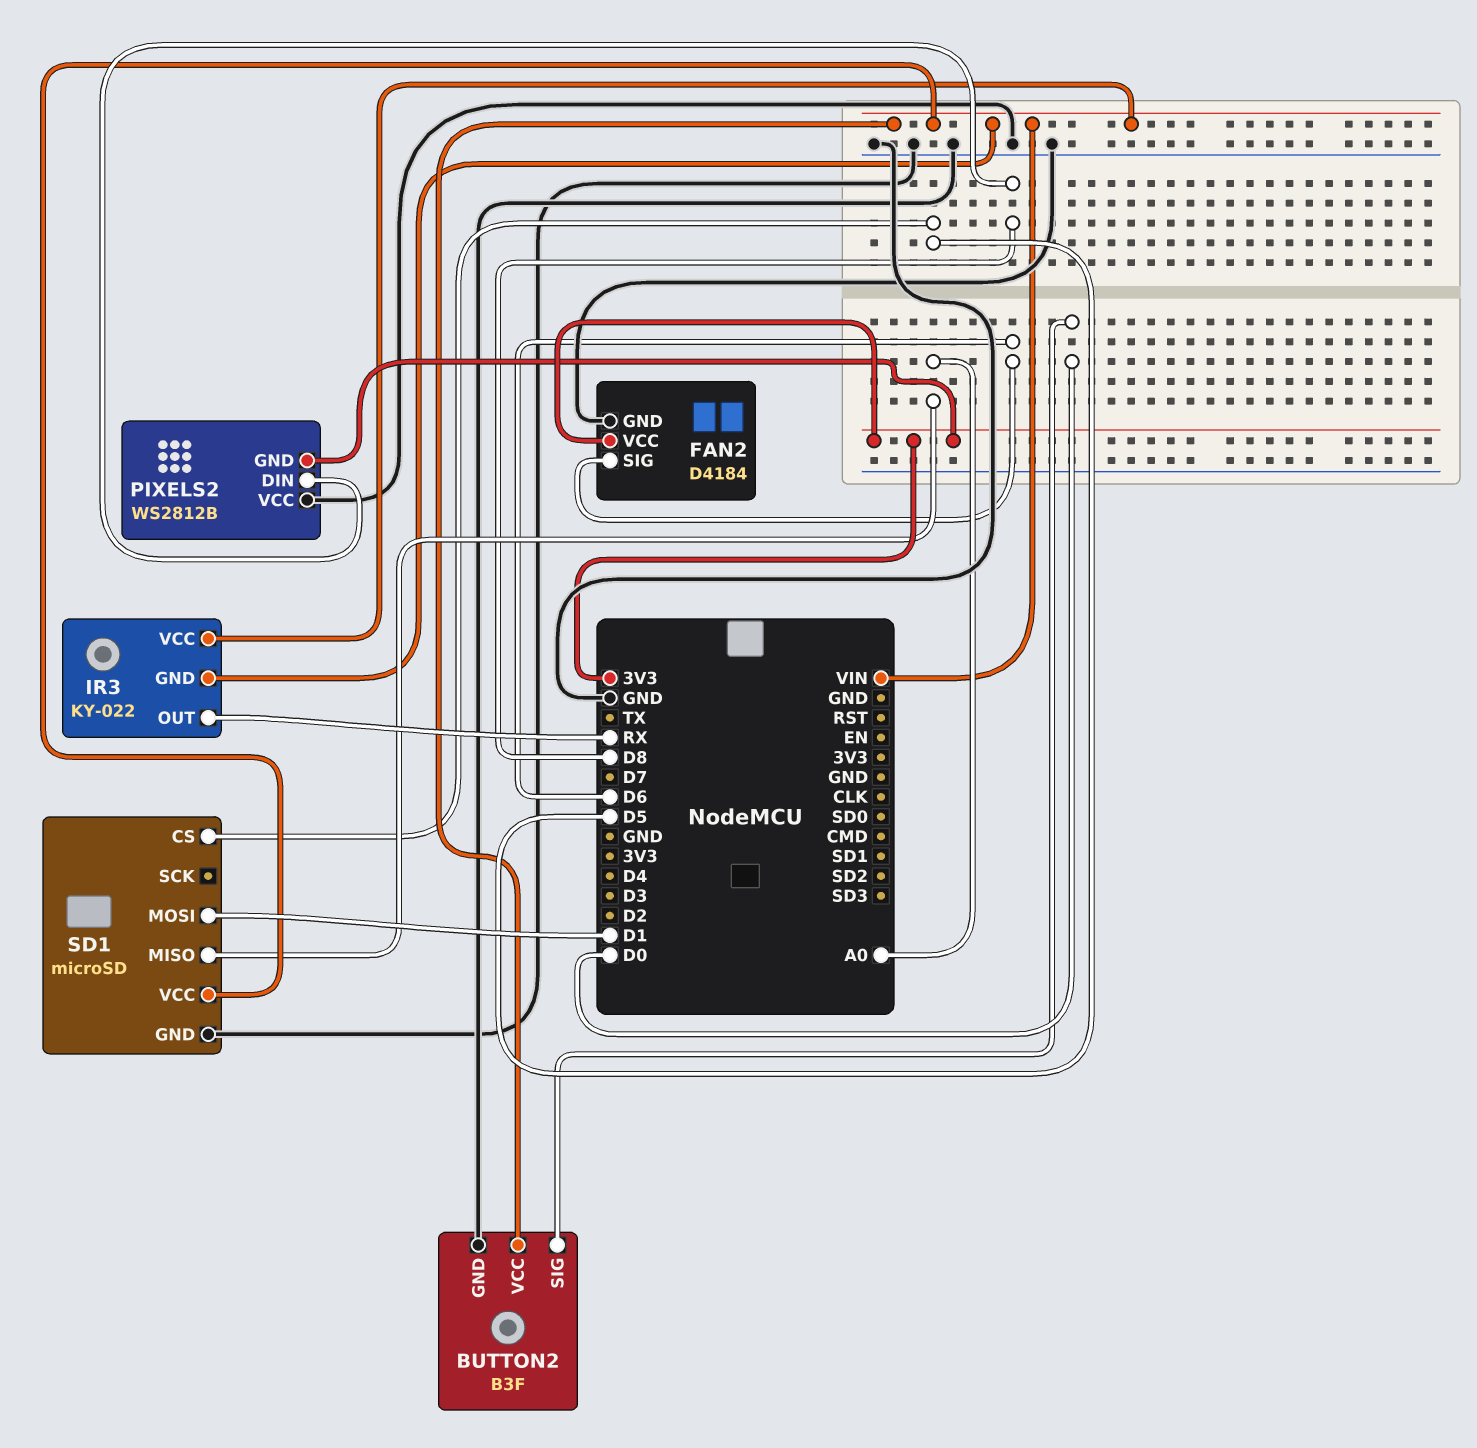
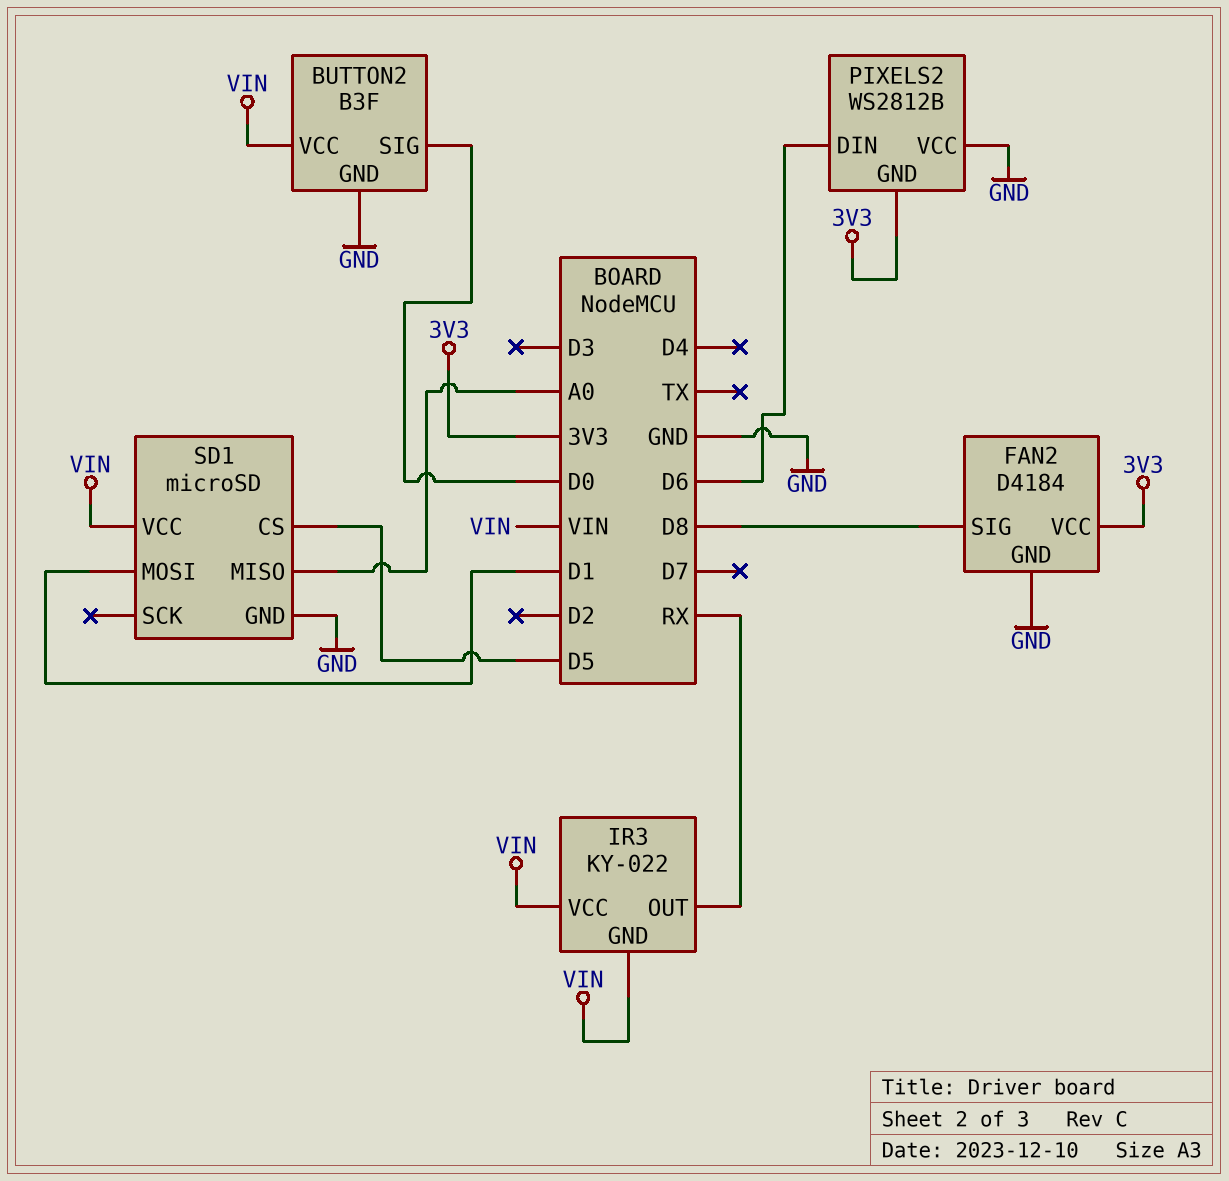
FAN2 pin SIG: D6 -> D8
PIXELS2 pin DIN: D8 -> D6

